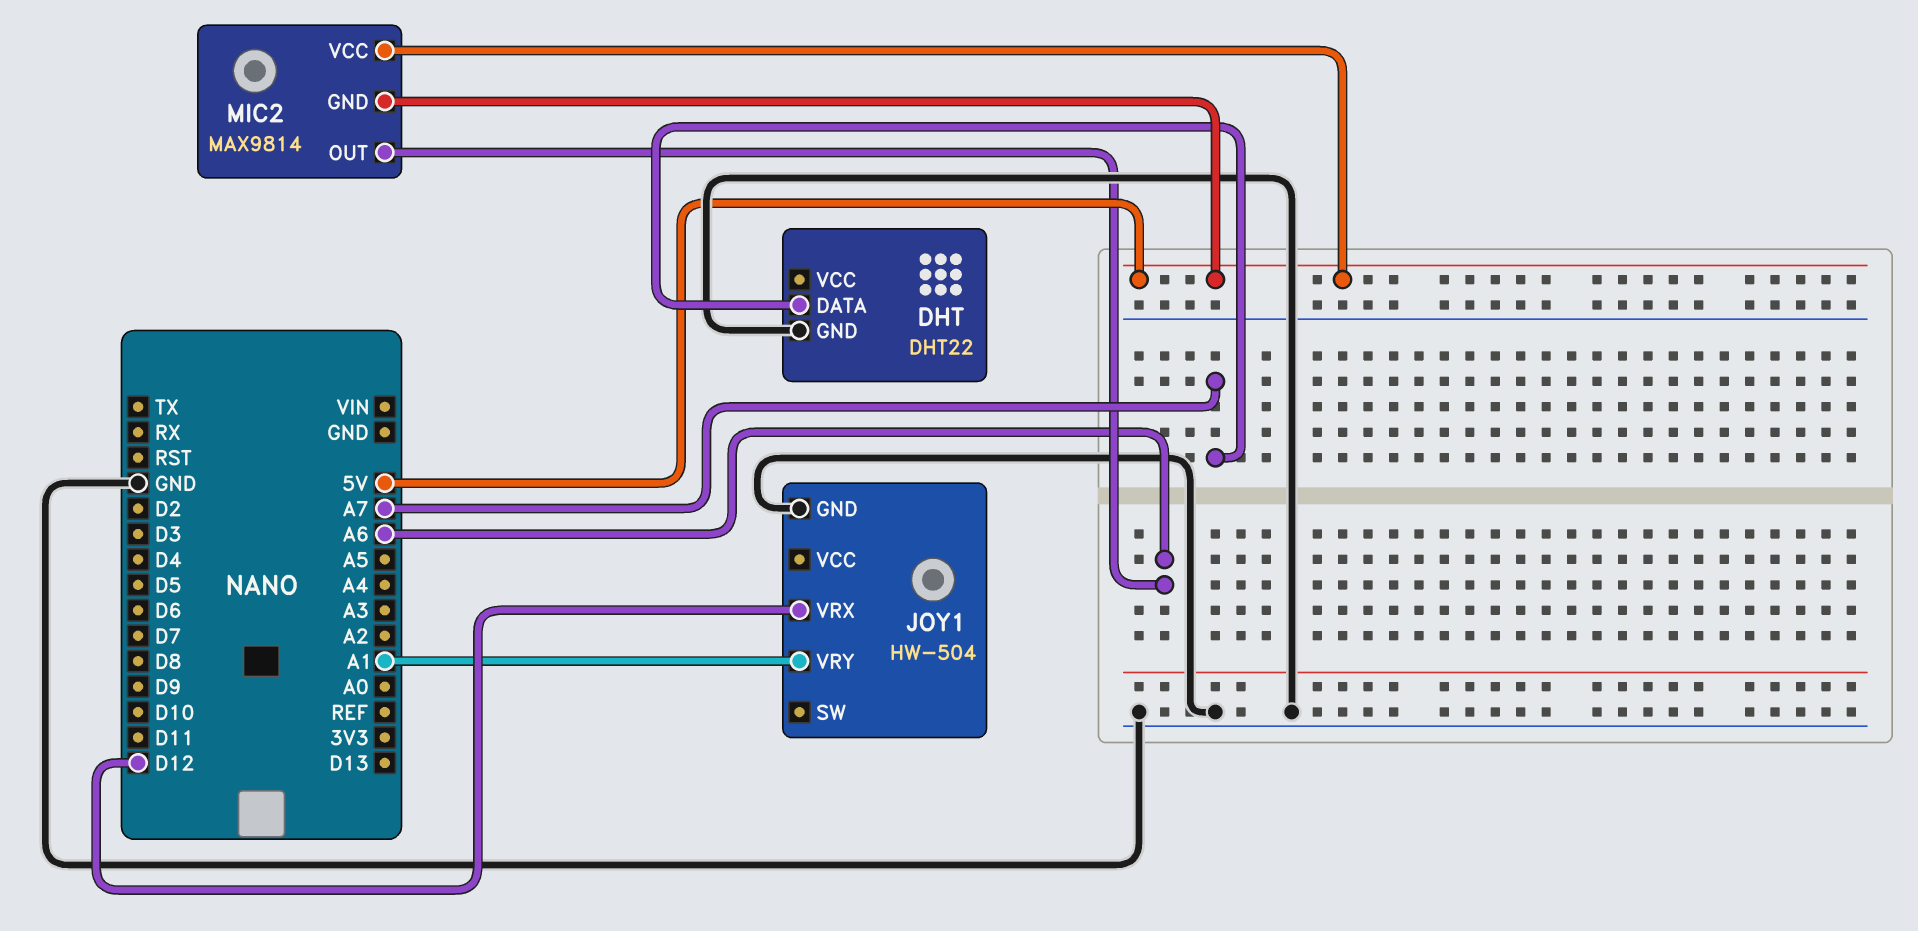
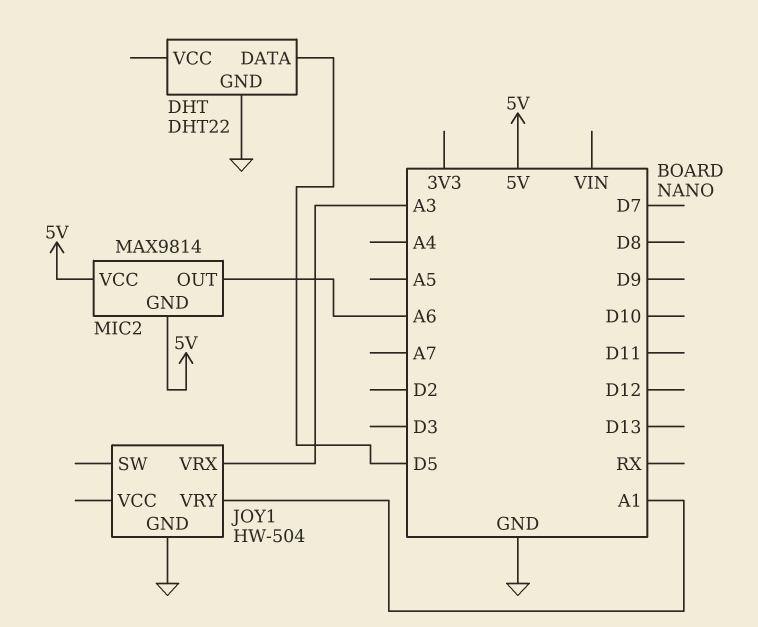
DHT pin DATA: A7 -> D5
JOY1 pin VRX: D12 -> A3

